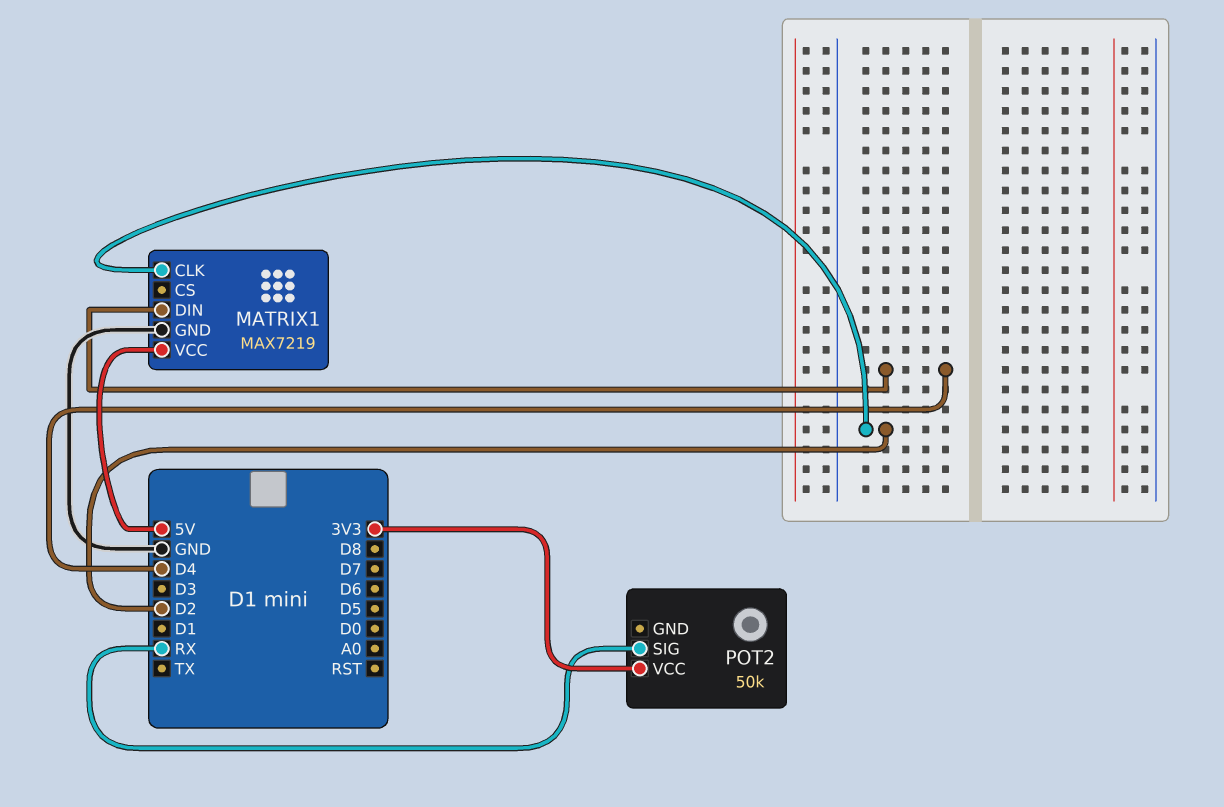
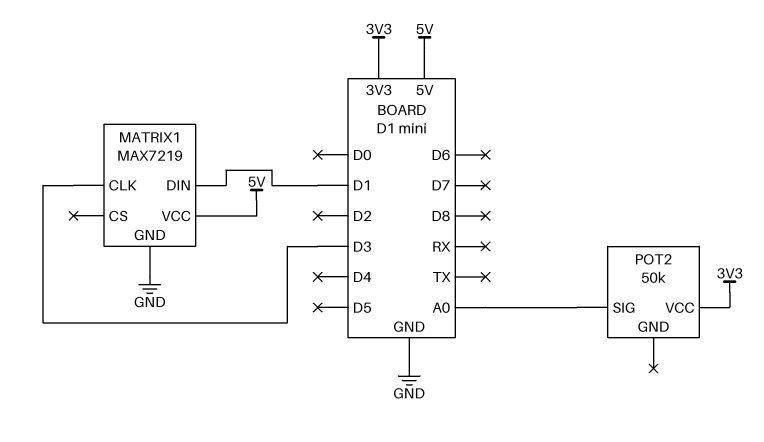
MATRIX1 pin CLK: D2 -> D3
MATRIX1 pin DIN: D4 -> D1
POT2 pin SIG: RX -> A0

